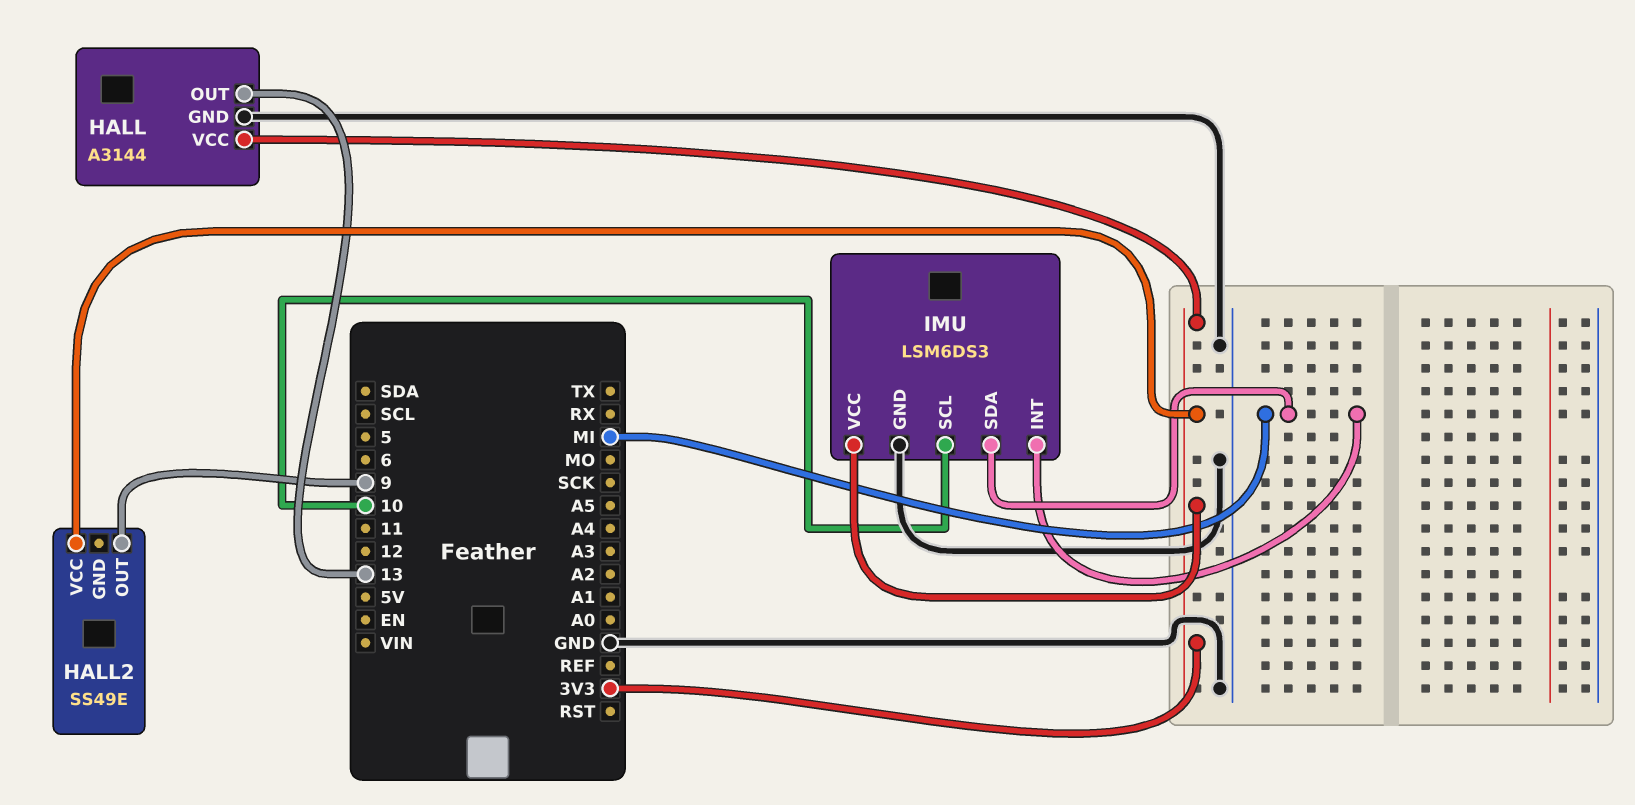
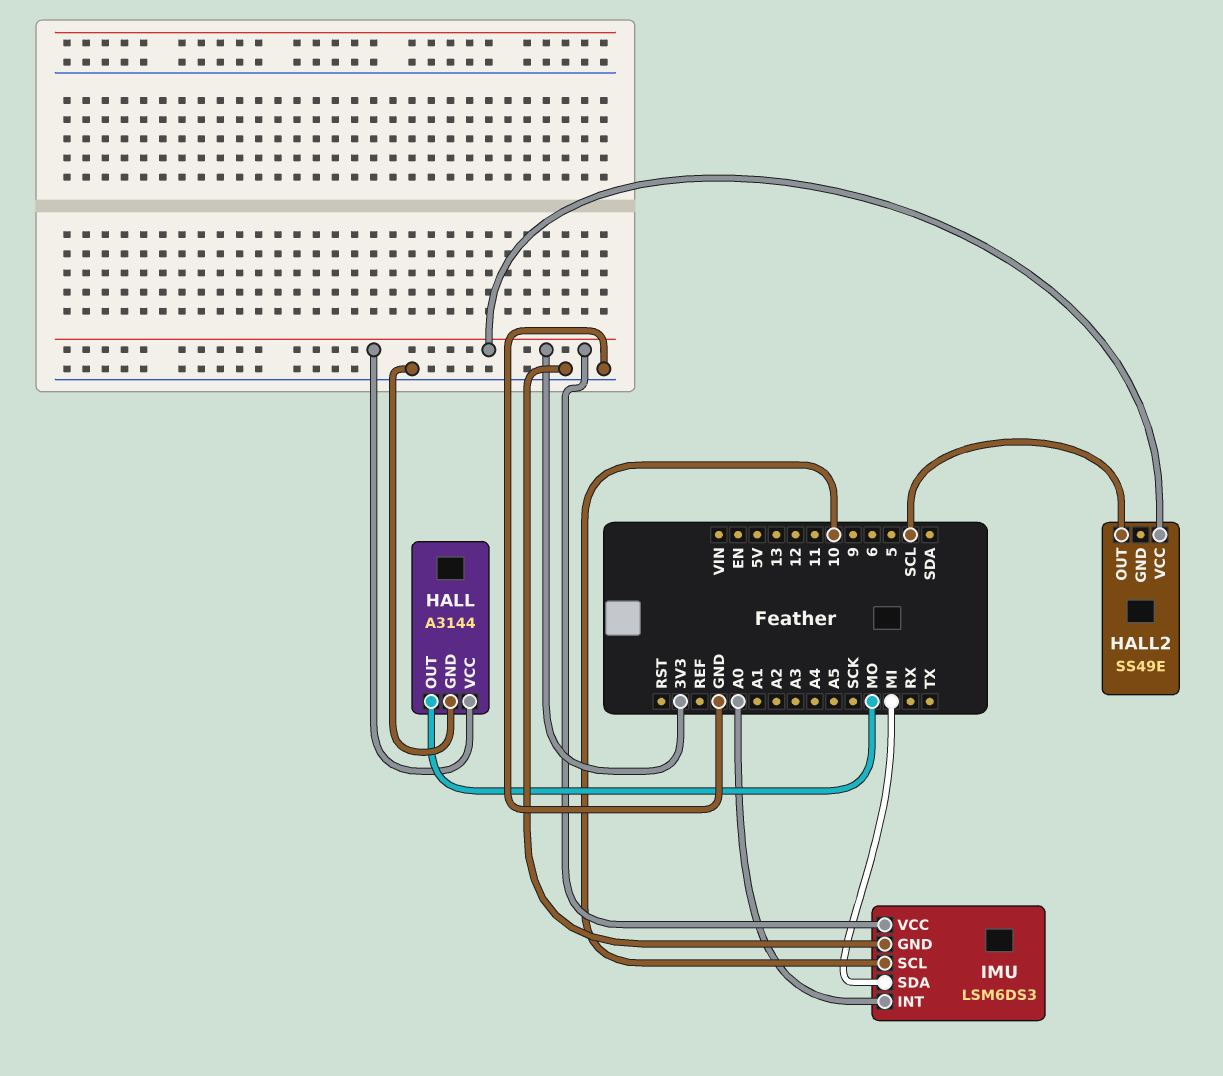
HALL pin OUT: 13 -> MO
HALL2 pin OUT: 9 -> SCL
IMU pin INT: MI -> A0

